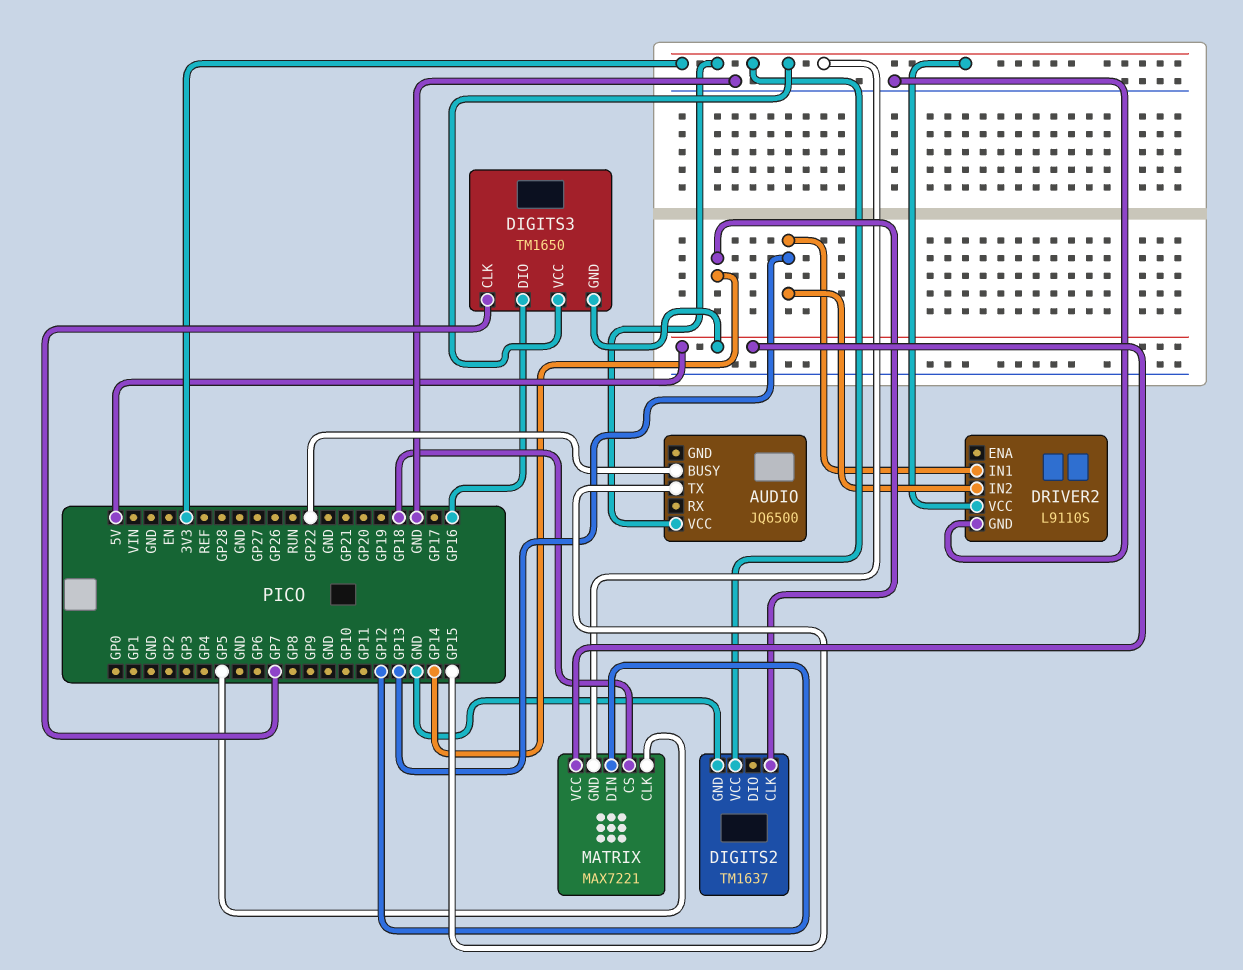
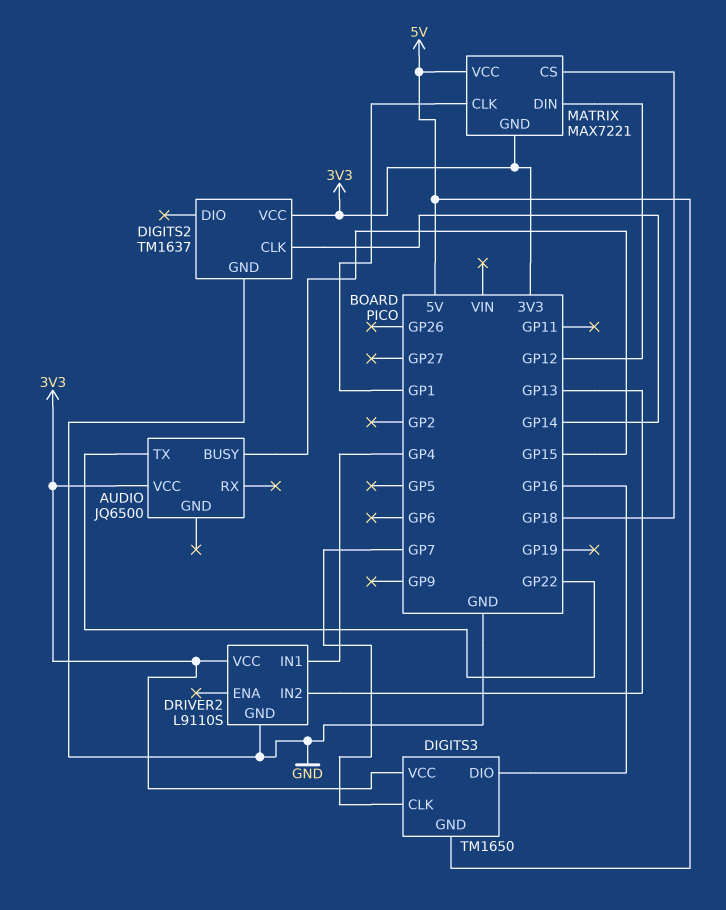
AUDIO pin BUSY: GP22 -> GP15
AUDIO pin TX: GP15 -> GP22
DRIVER2 pin IN1: GP13 -> GP4
MATRIX pin CLK: GP5 -> GP1

